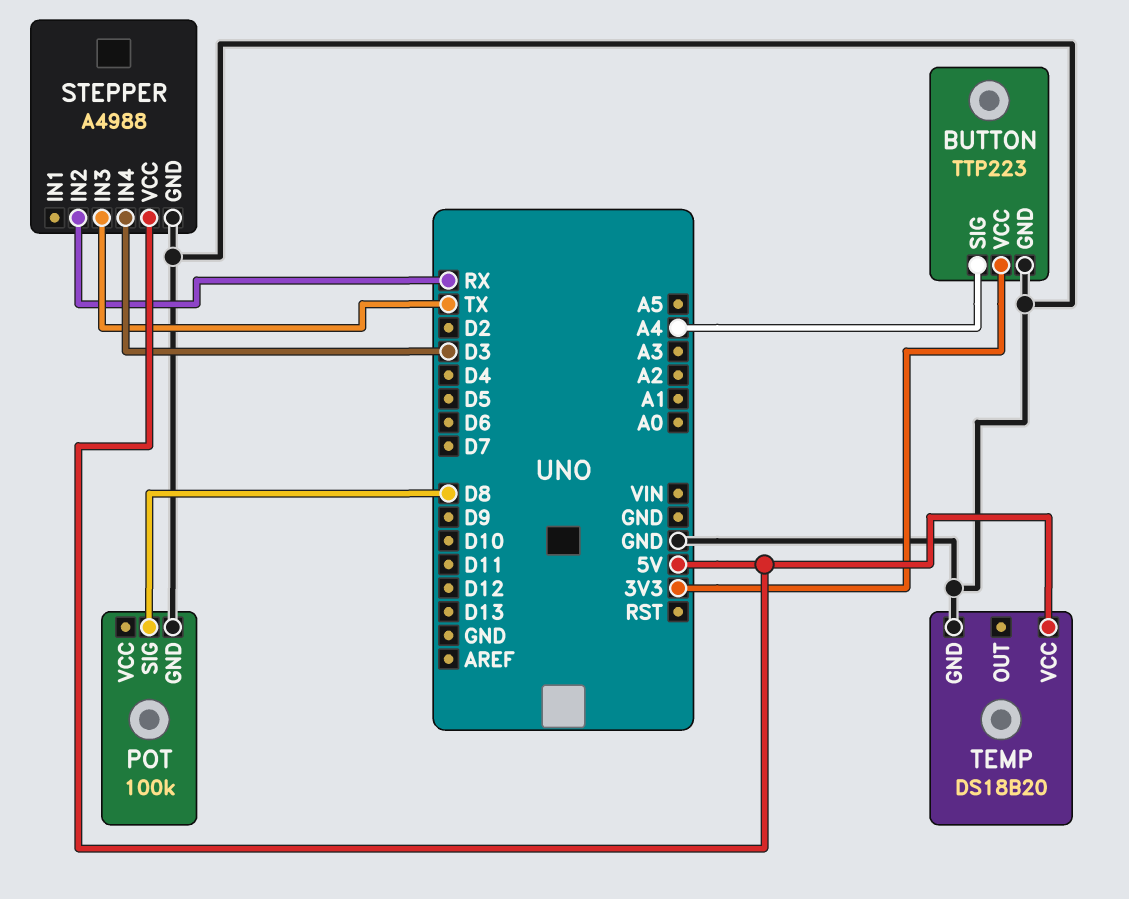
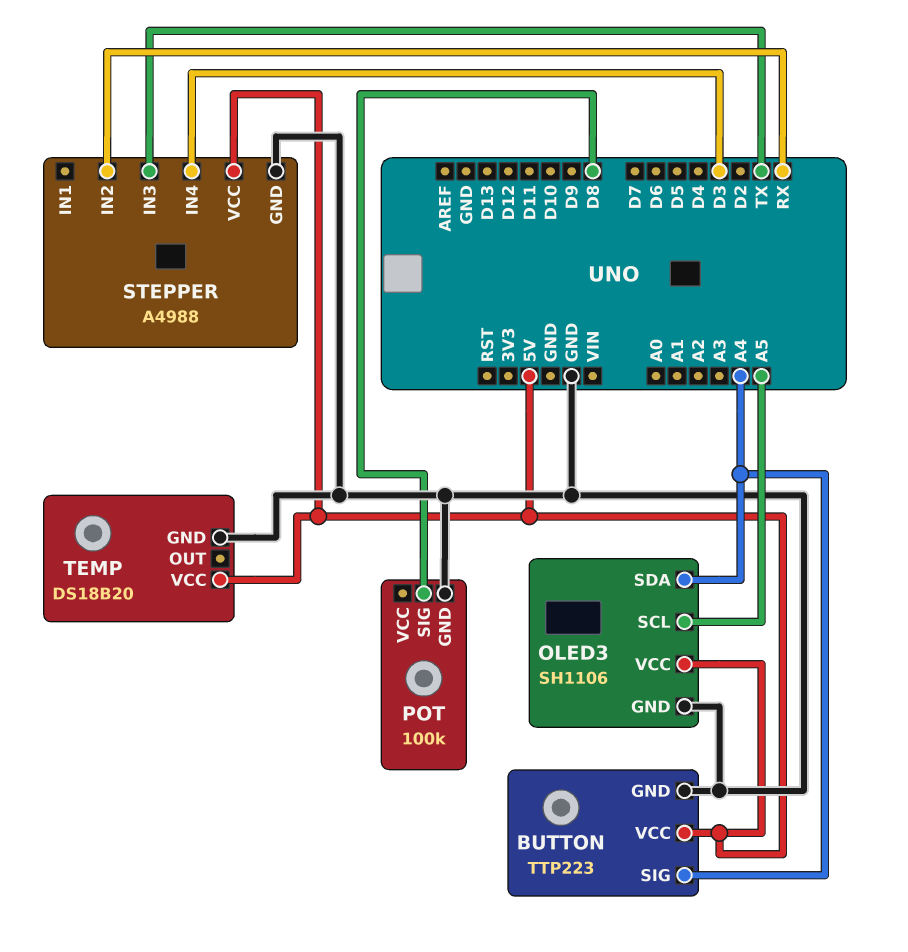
BUTTON pin VCC: 3V3 -> 5V
OLED3: none -> SH1106
OLED3 pin GND: none -> GND
OLED3 pin SCL: none -> A5
OLED3 pin SDA: none -> A4
OLED3 pin VCC: none -> 5V

